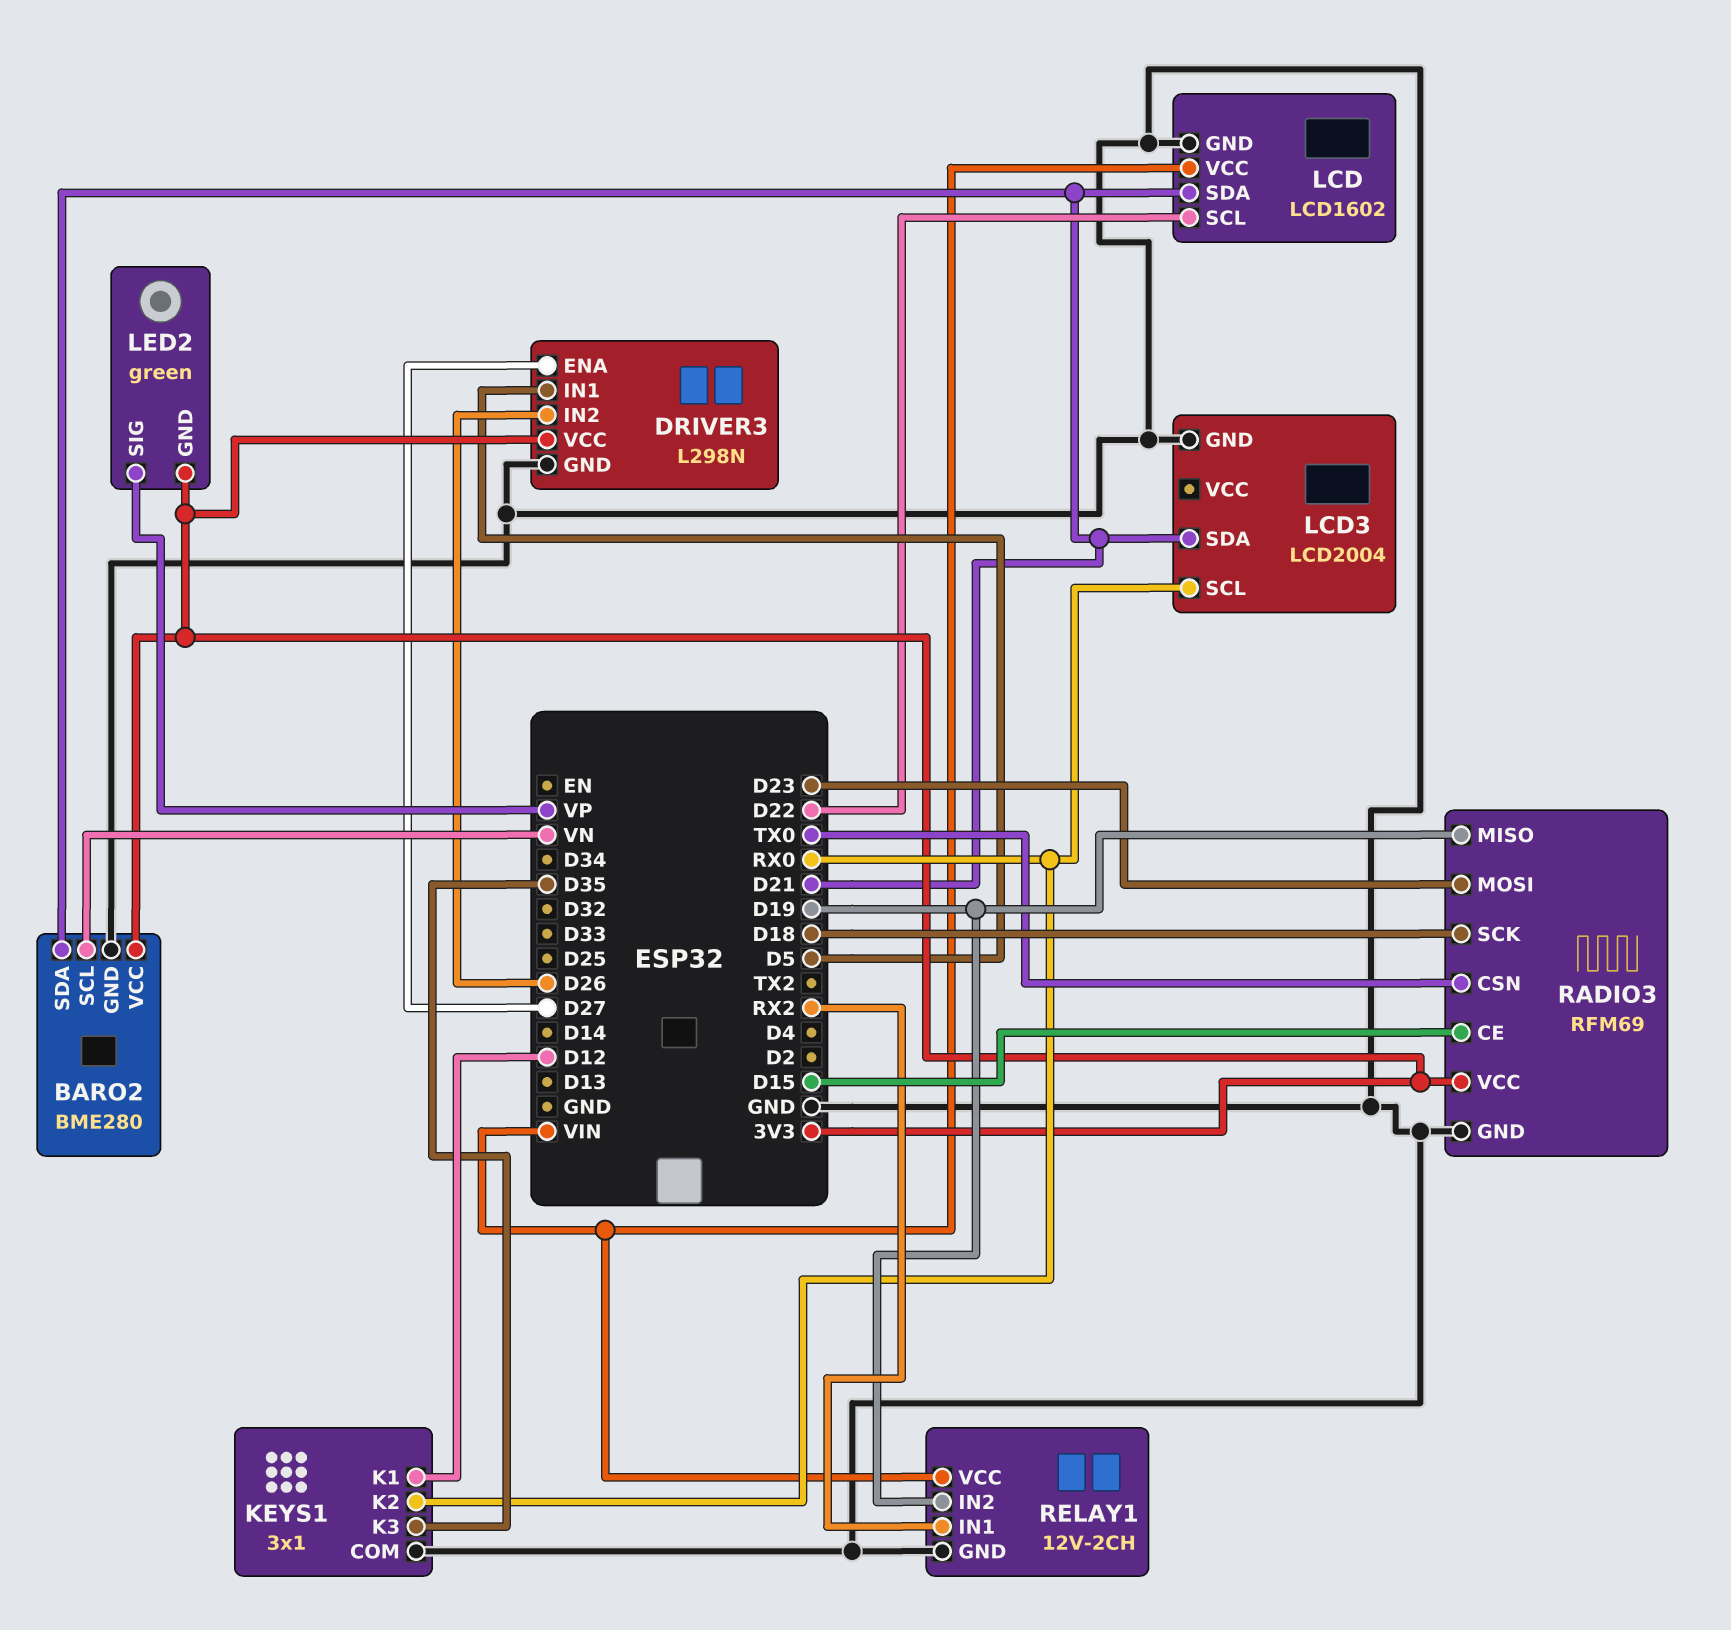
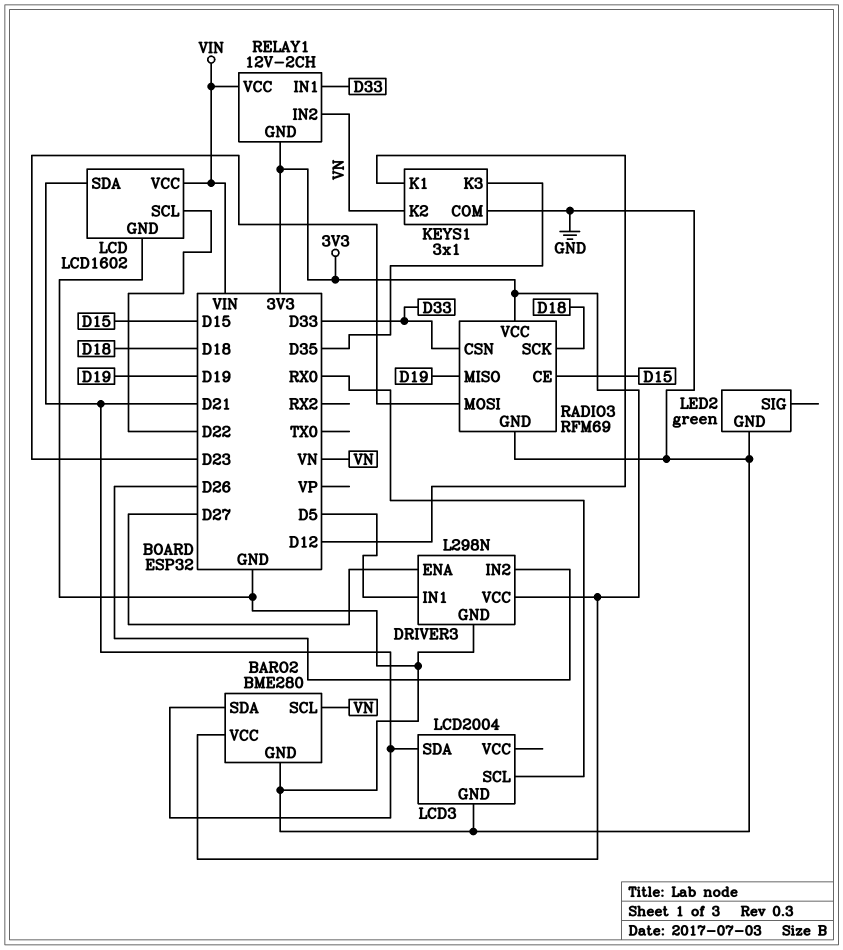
KEYS1 pin K2: RX0 -> VN
LED2 pin GND: 3V3 -> GND
LED2 pin SIG: VP -> none
RADIO3 pin CSN: TX0 -> D33
RELAY1 pin GND: GND -> 3V3
RELAY1 pin IN1: RX2 -> D33
RELAY1 pin IN2: D19 -> VN

